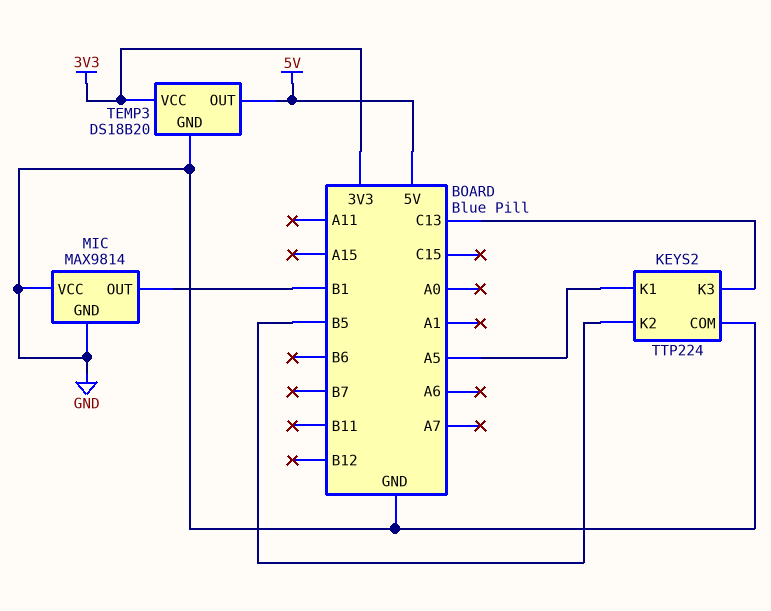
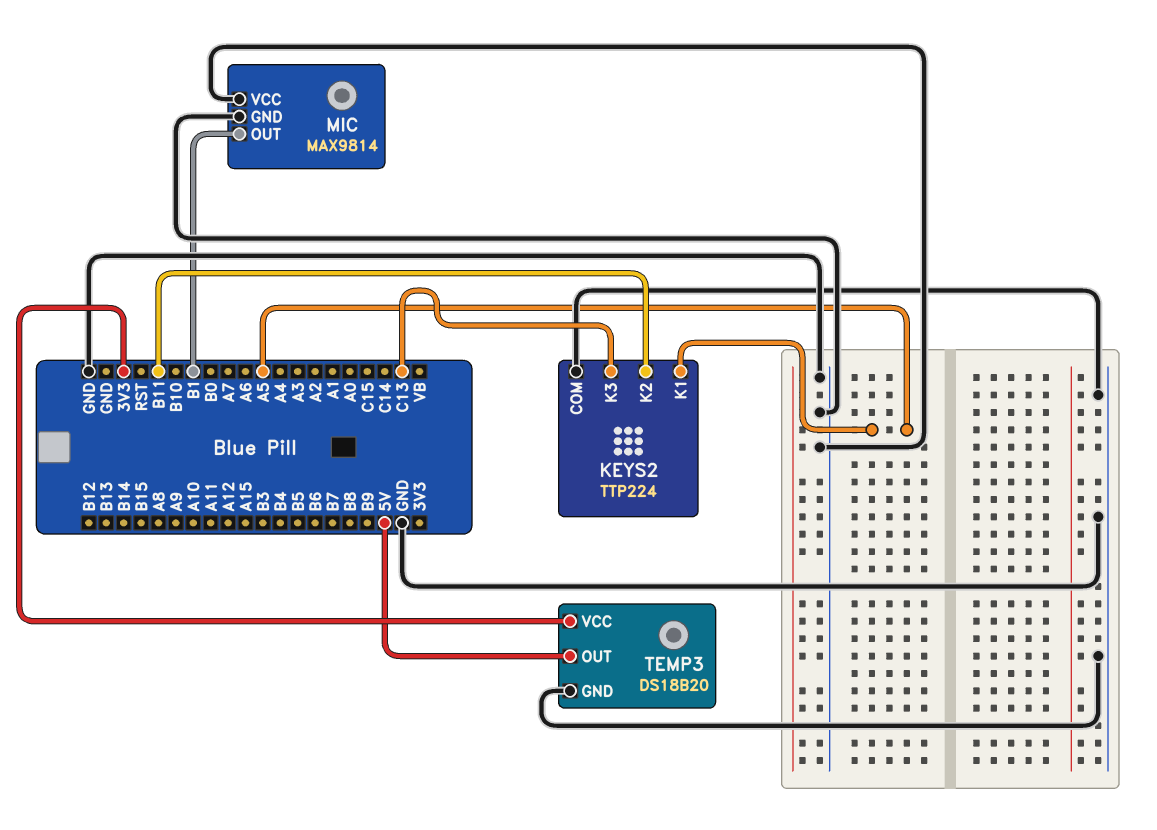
KEYS2 pin K2: B5 -> B11

